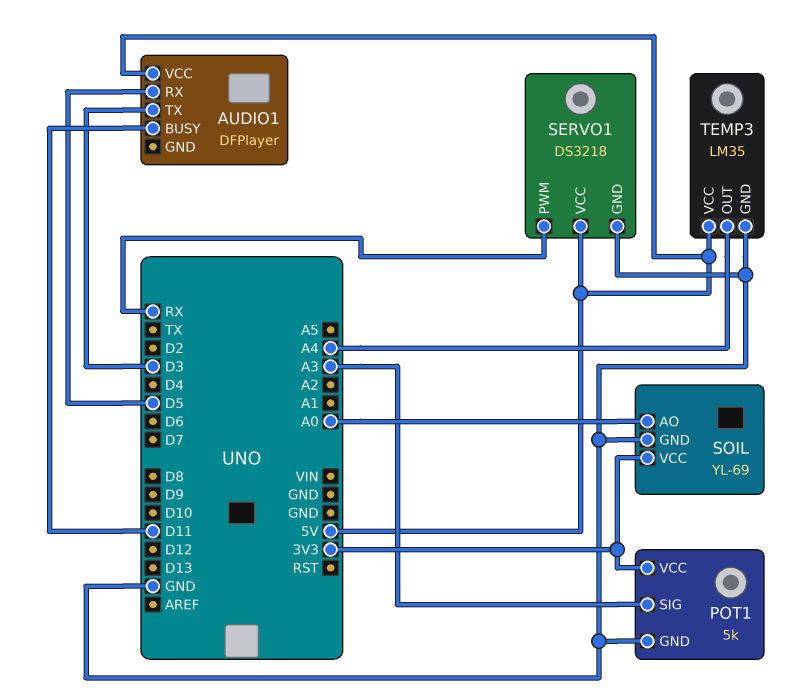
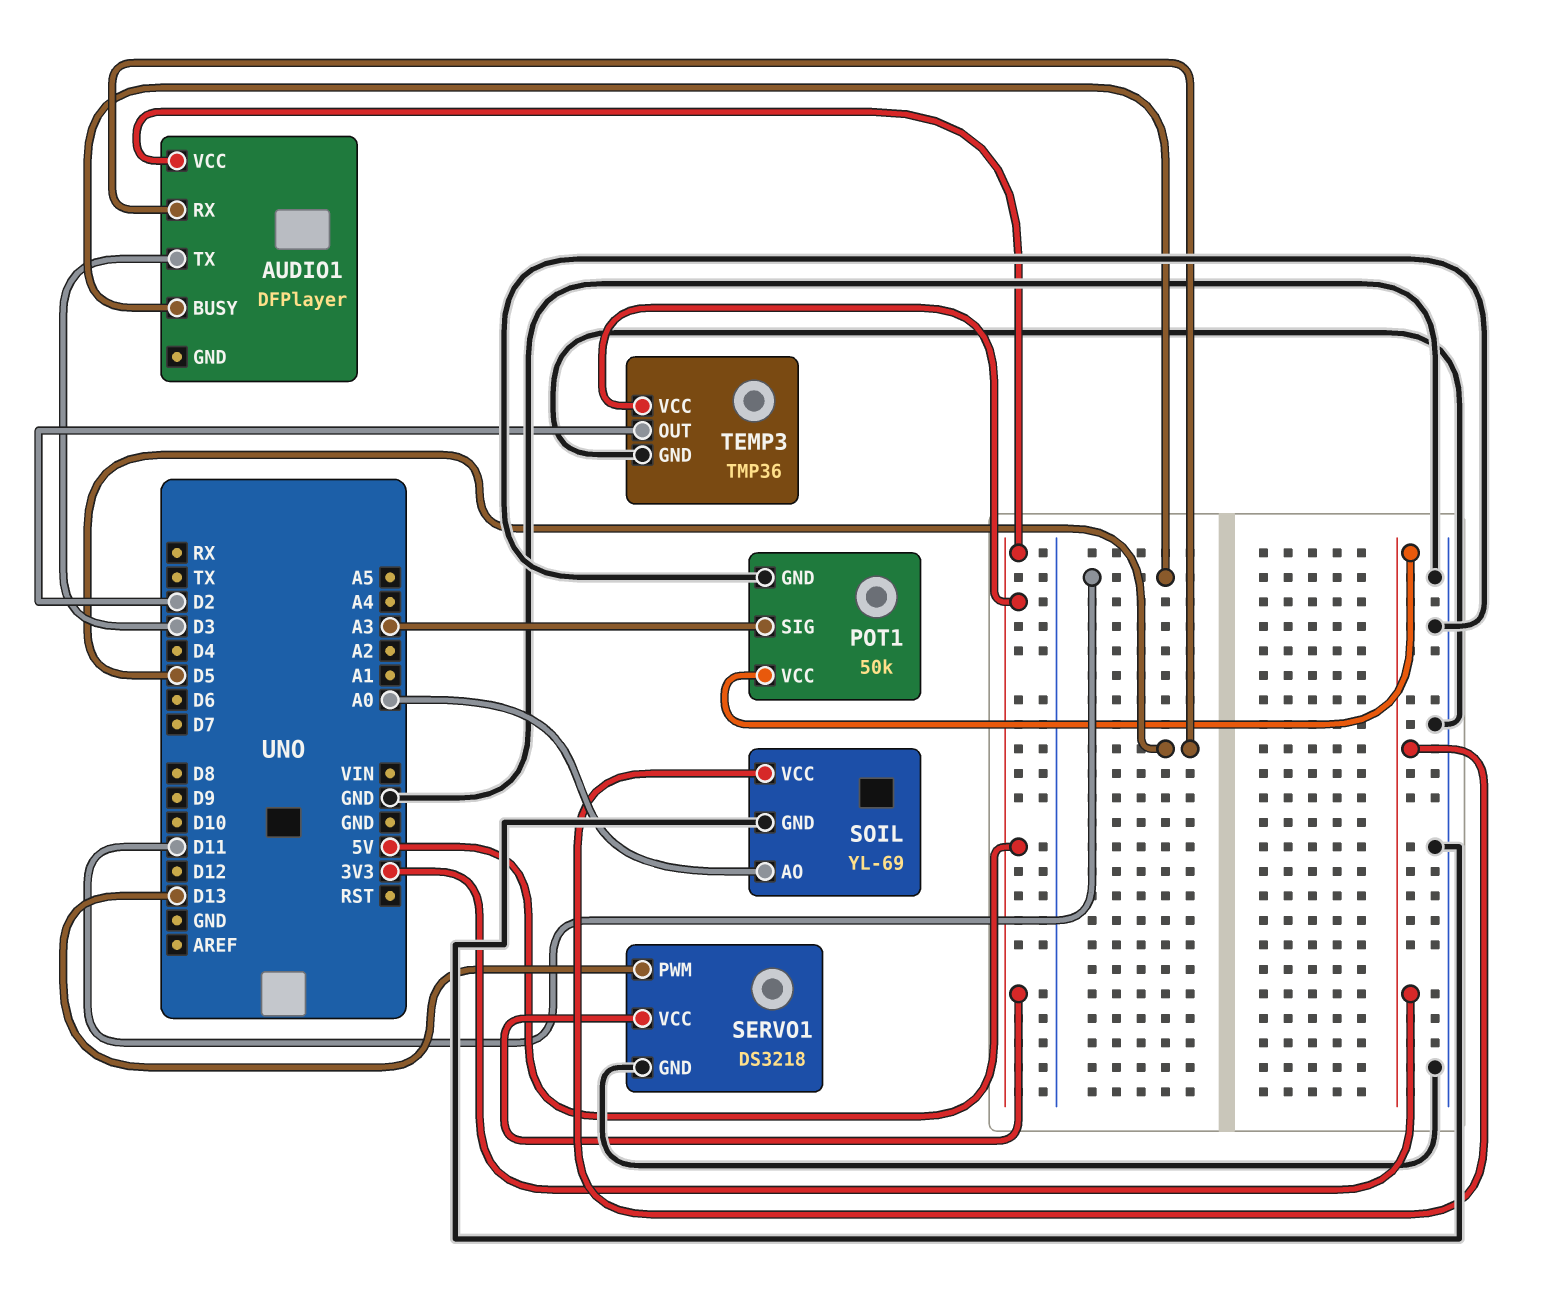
POT1: 5k -> 50k
SERVO1 pin PWM: RX -> D13
TEMP3: LM35 -> TMP36
TEMP3 pin OUT: A4 -> D2

